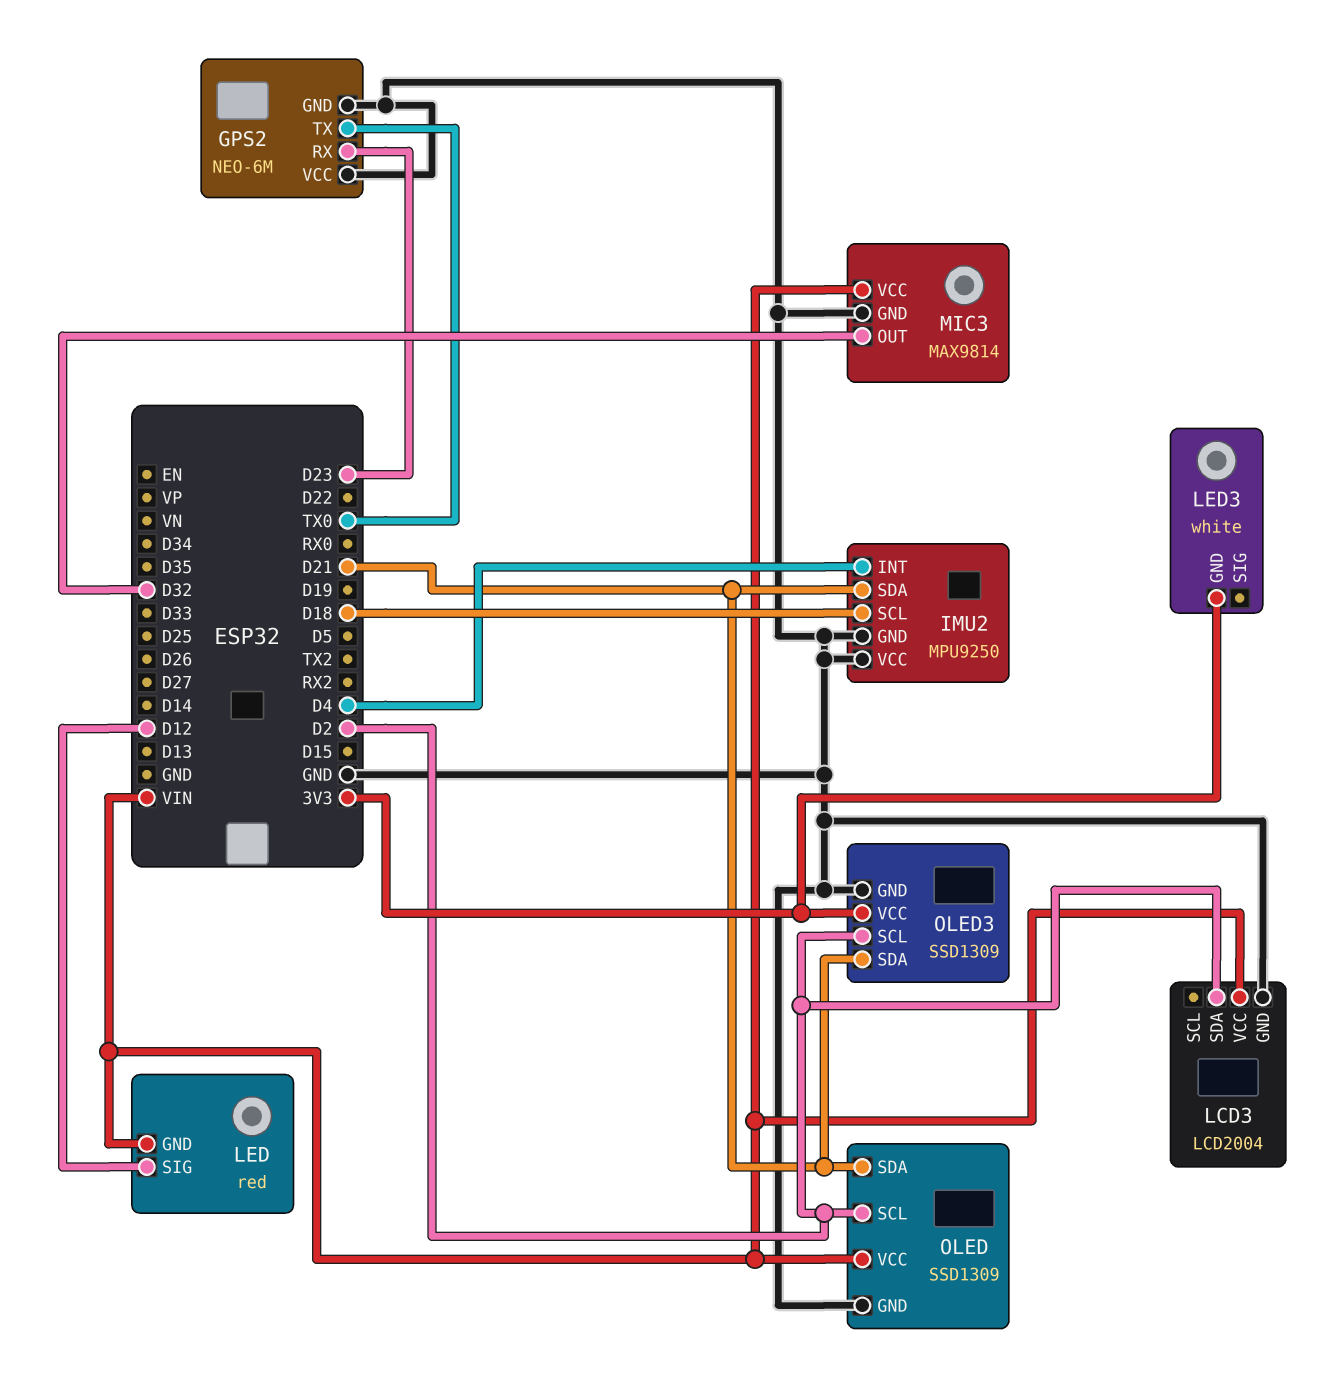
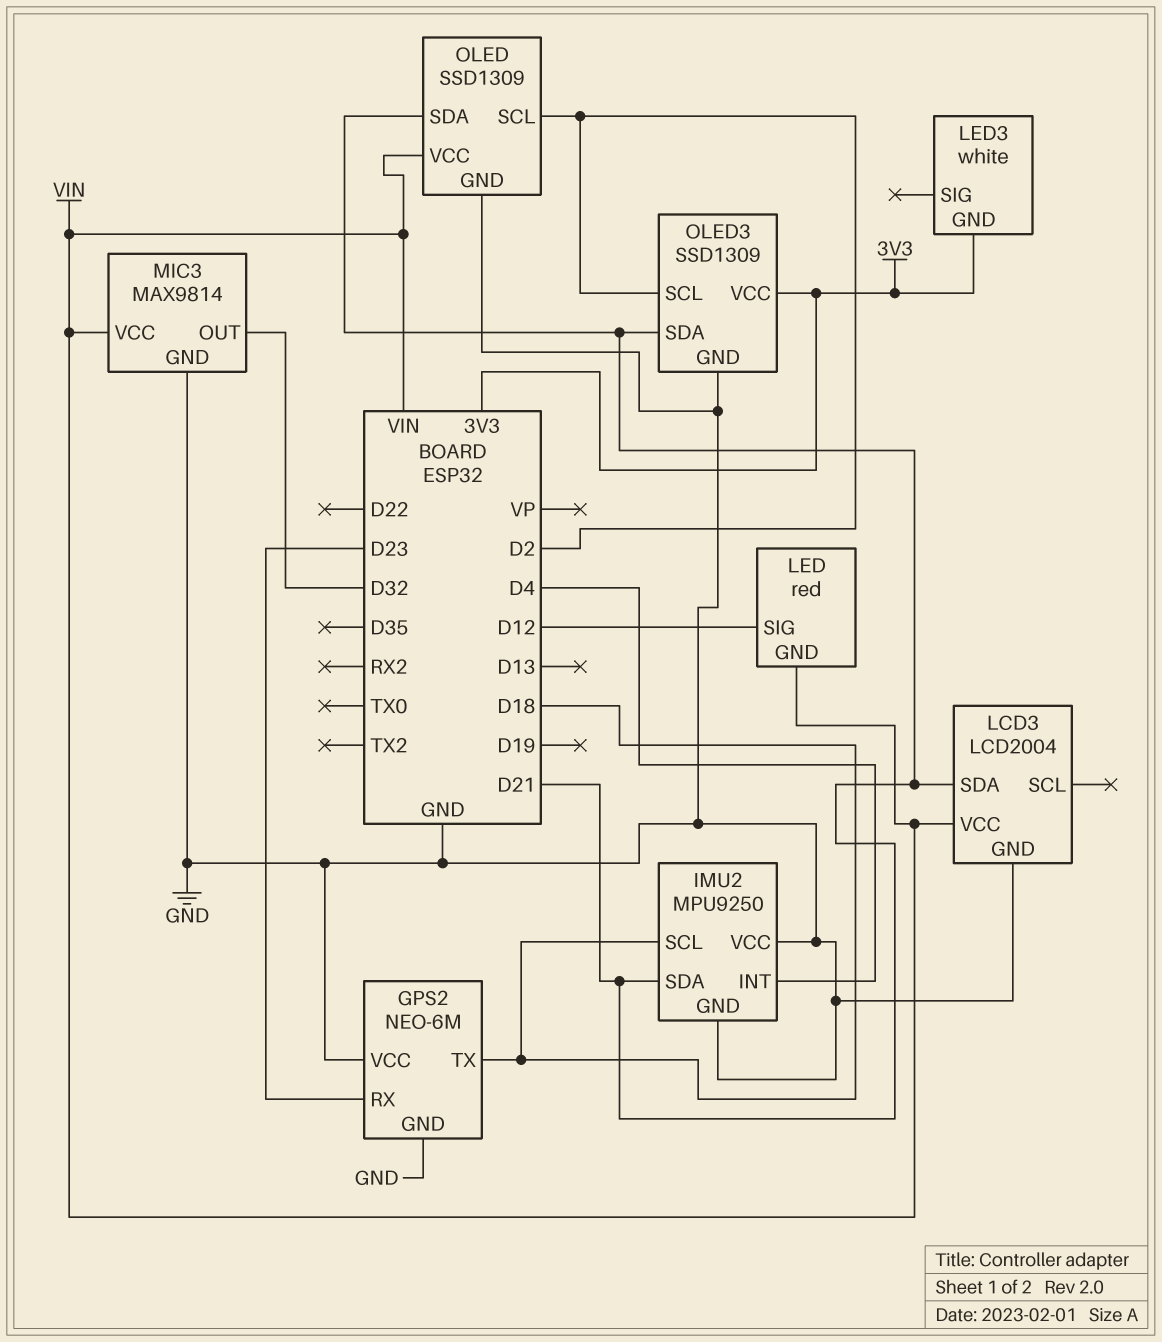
GPS2 pin TX: TX0 -> D18
LCD3 pin SDA: D2 -> D21

